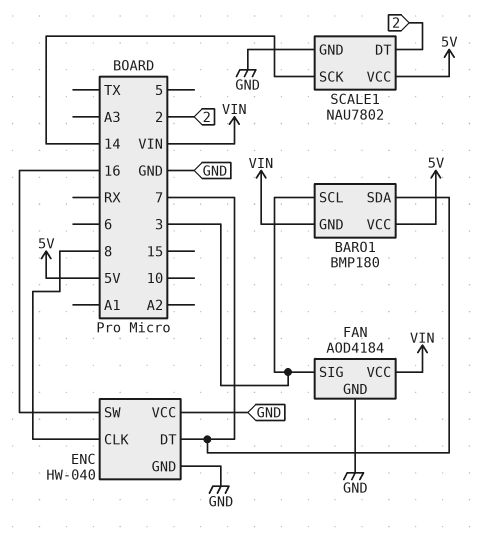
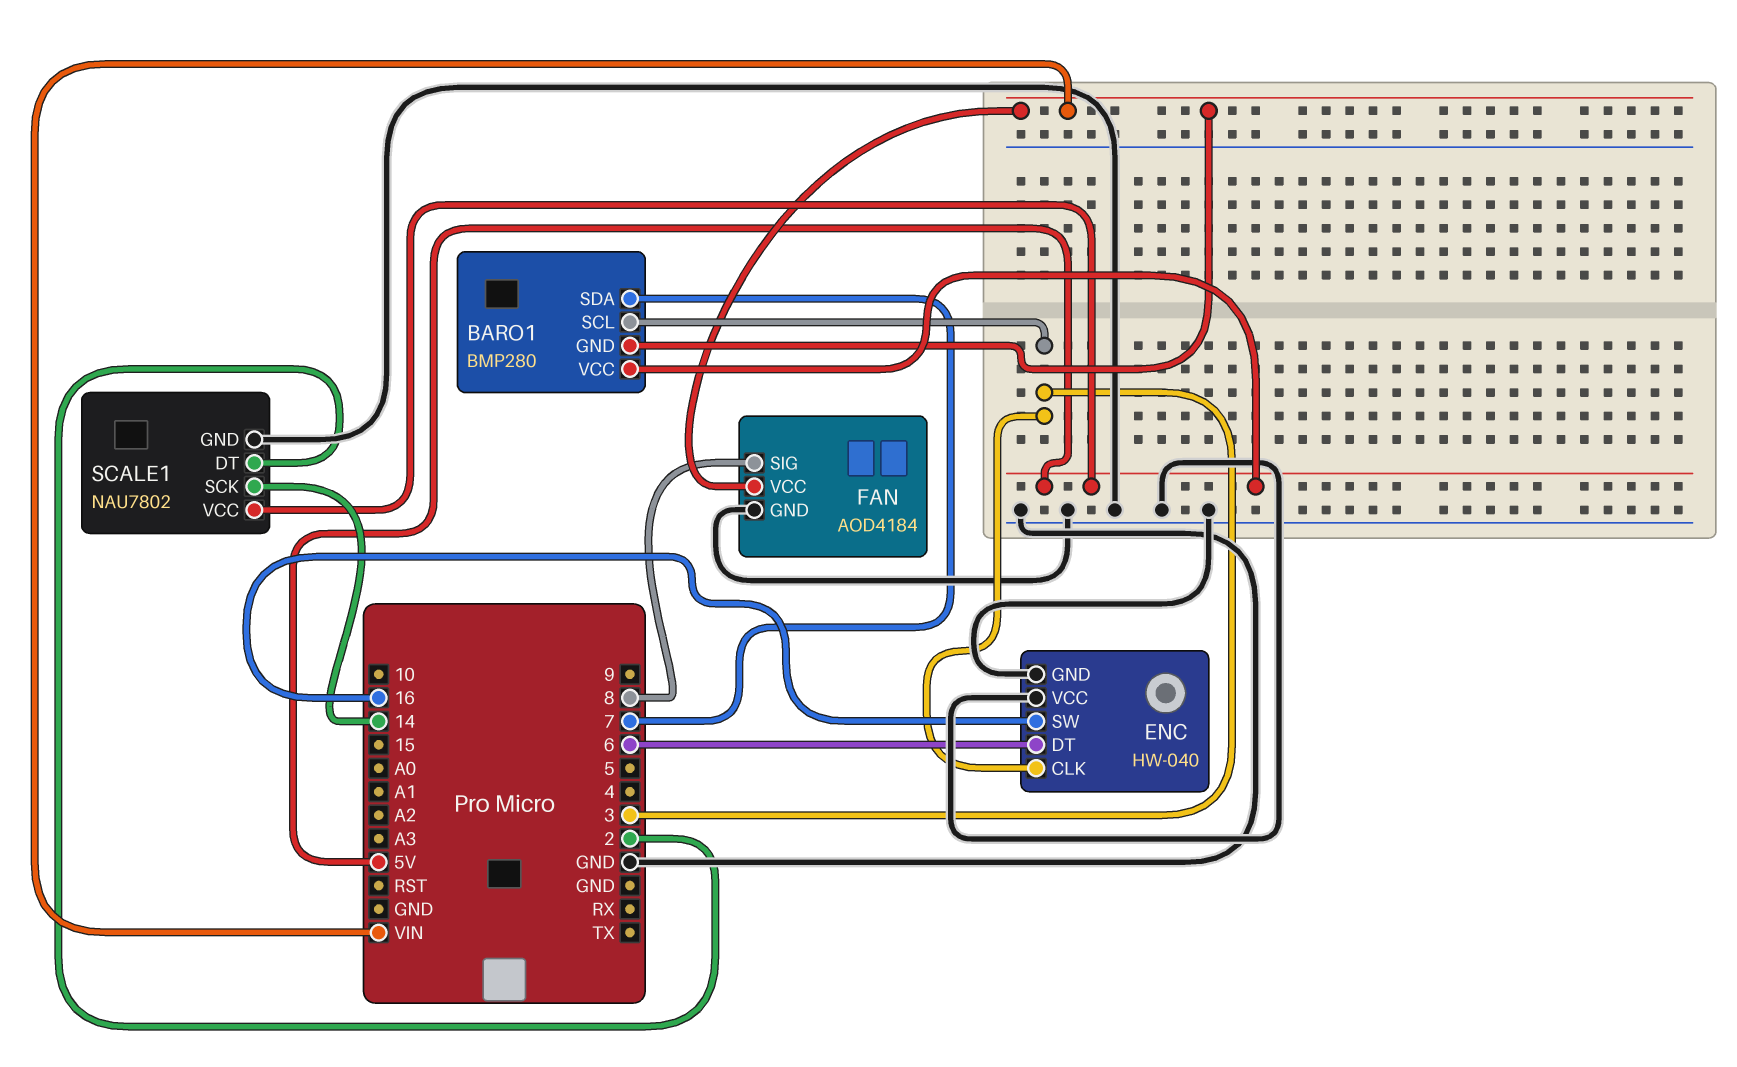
BARO1: BMP180 -> BMP280
ENC pin CLK: 8 -> 3
ENC pin DT: 7 -> 6
FAN pin SIG: 3 -> 8

